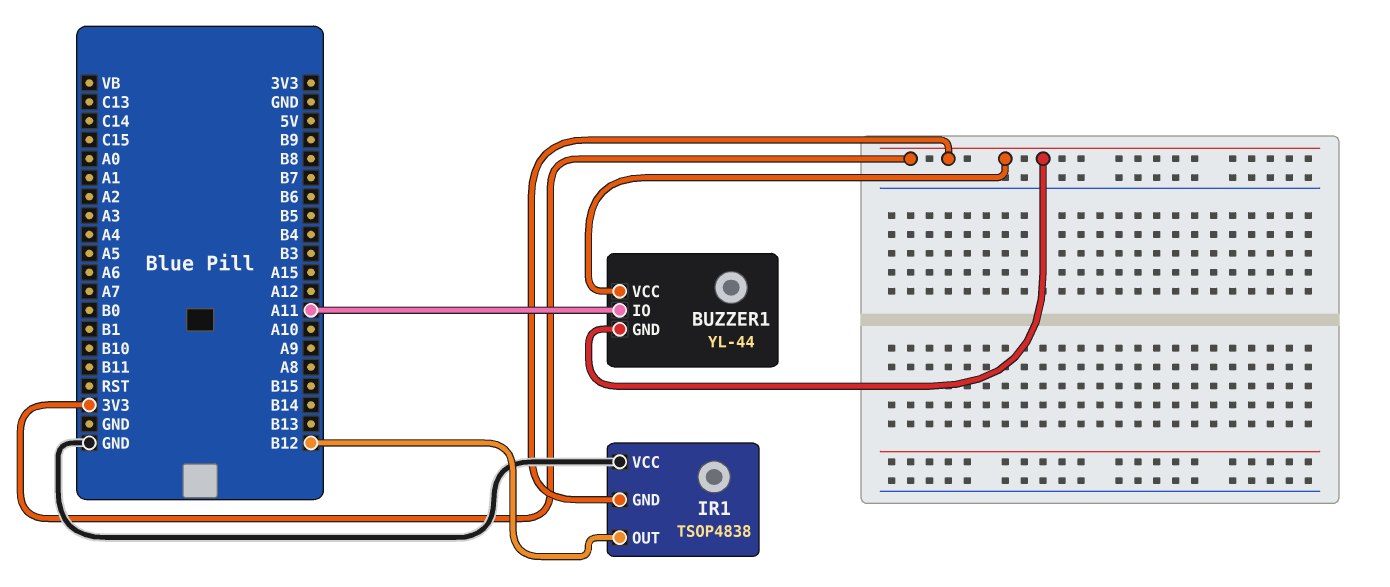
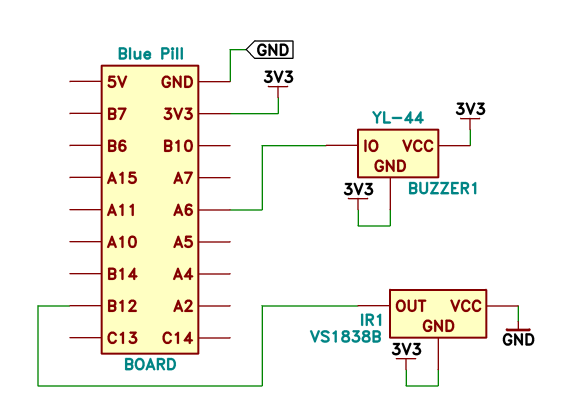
BUZZER1 pin IO: A11 -> A6
IR1: TSOP4838 -> VS1838B

